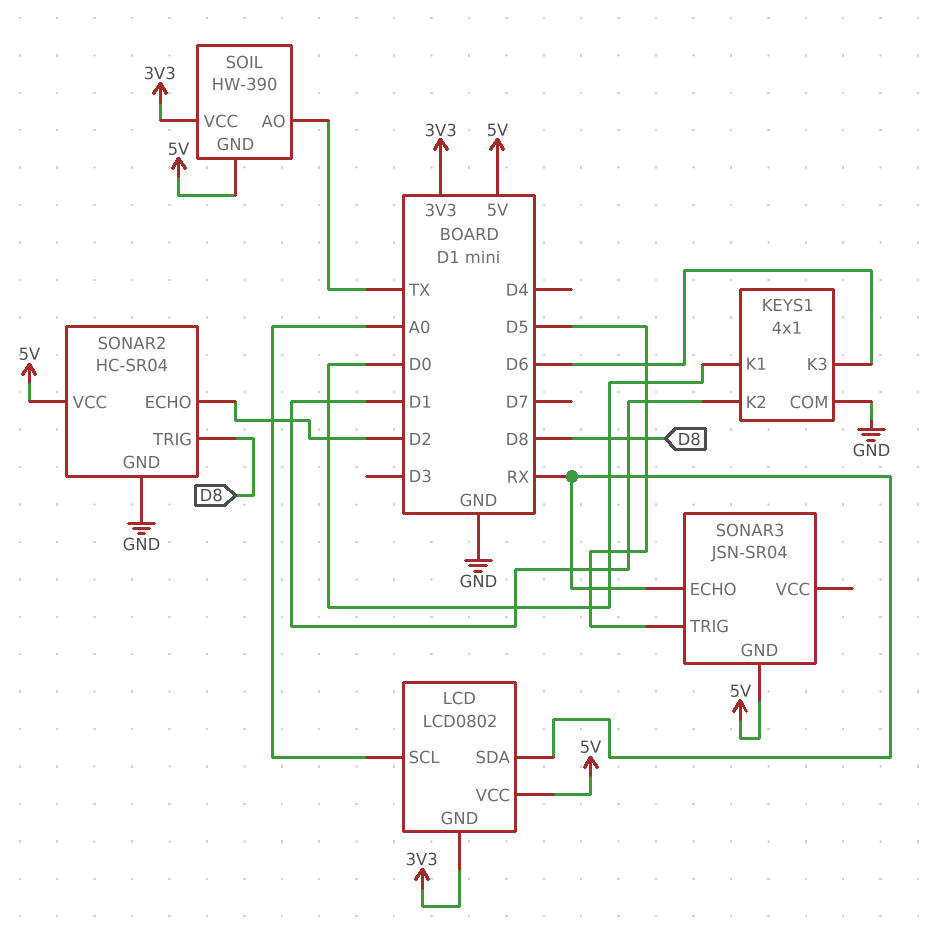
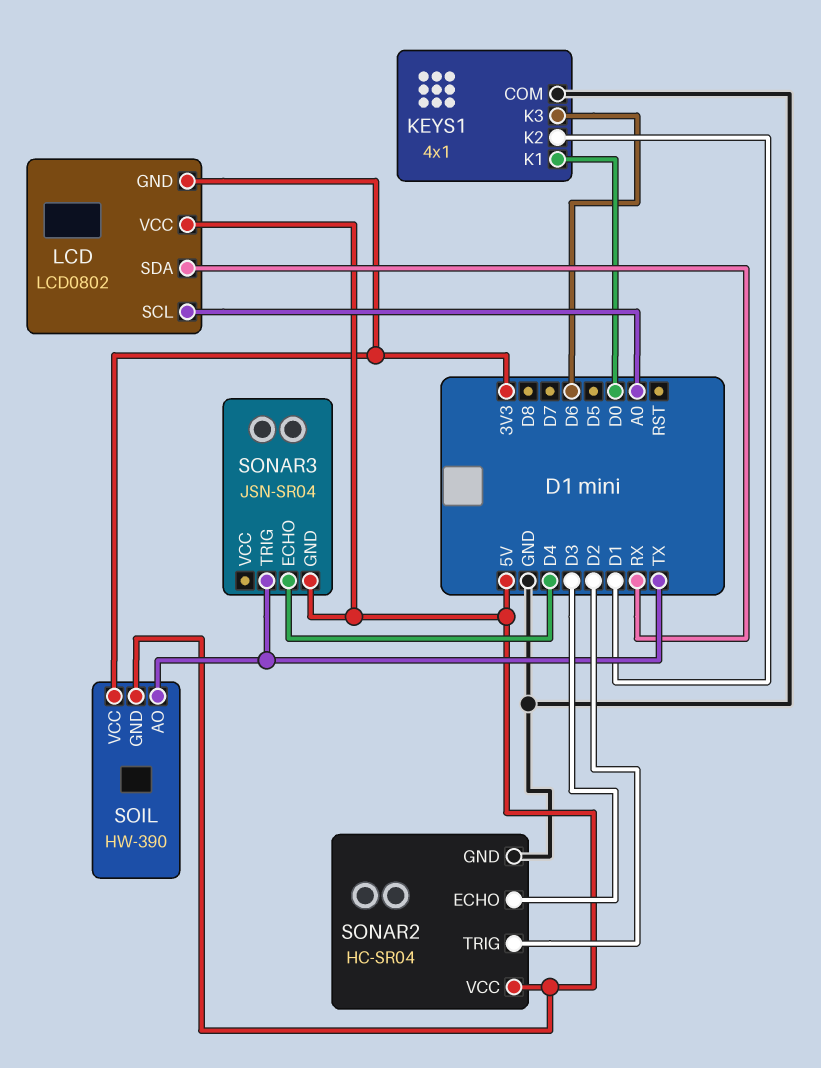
SONAR2 pin ECHO: D2 -> D3
SONAR2 pin TRIG: D8 -> D2
SONAR3 pin ECHO: RX -> D4
SONAR3 pin TRIG: D5 -> TX

